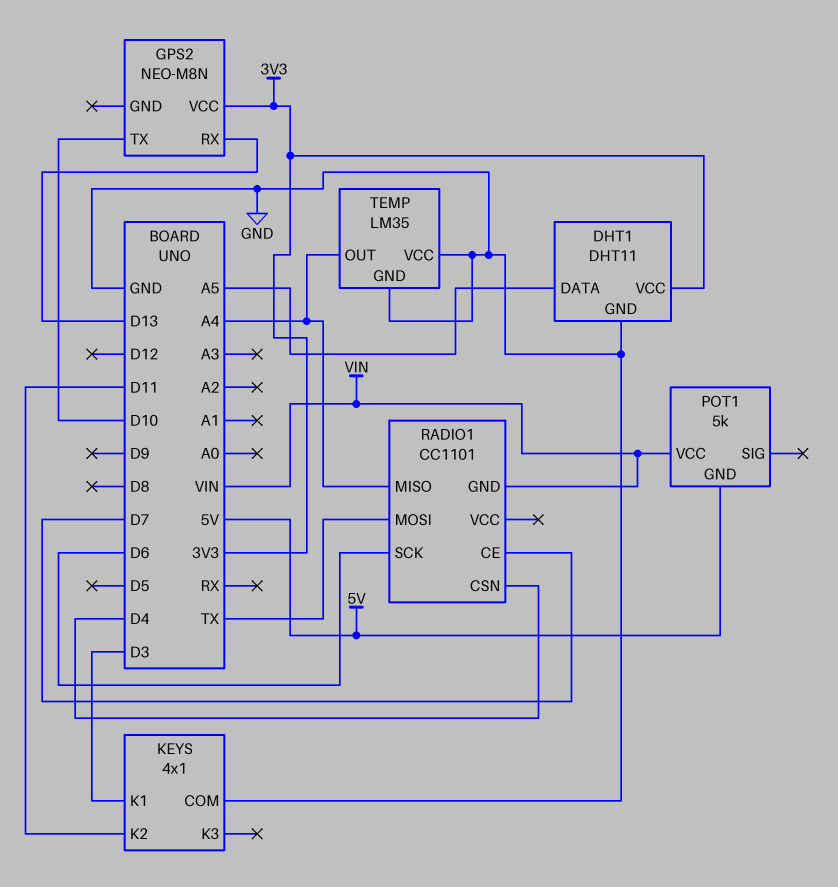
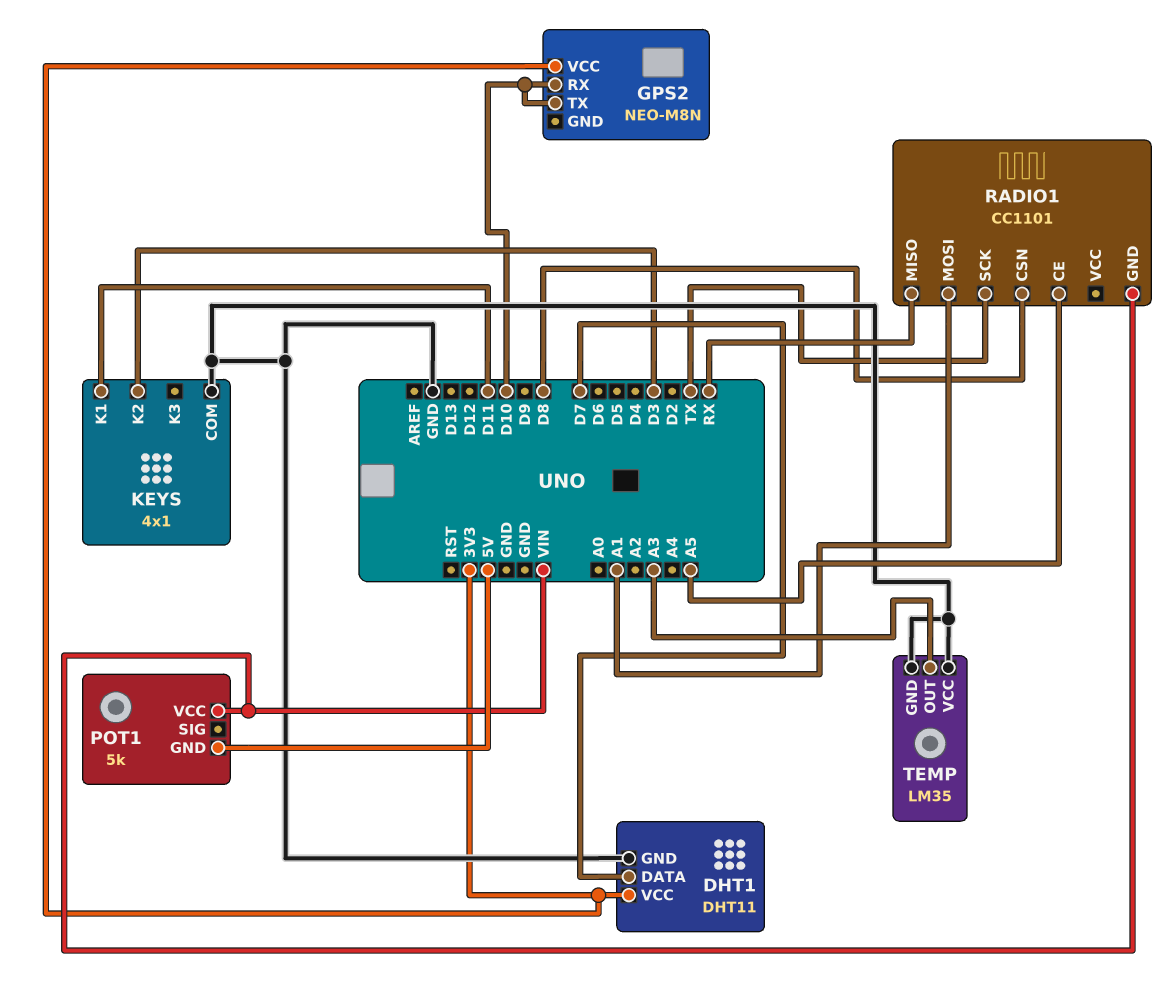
DHT1 pin DATA: A5 -> D7
GPS2 pin RX: D13 -> D10
KEYS pin K1: D3 -> D11
KEYS pin K2: D11 -> D3
RADIO1 pin CE: D7 -> A5
RADIO1 pin CSN: D4 -> D8
RADIO1 pin MISO: A4 -> RX
RADIO1 pin MOSI: TX -> A1
RADIO1 pin SCK: D6 -> TX
TEMP pin OUT: A4 -> A3

